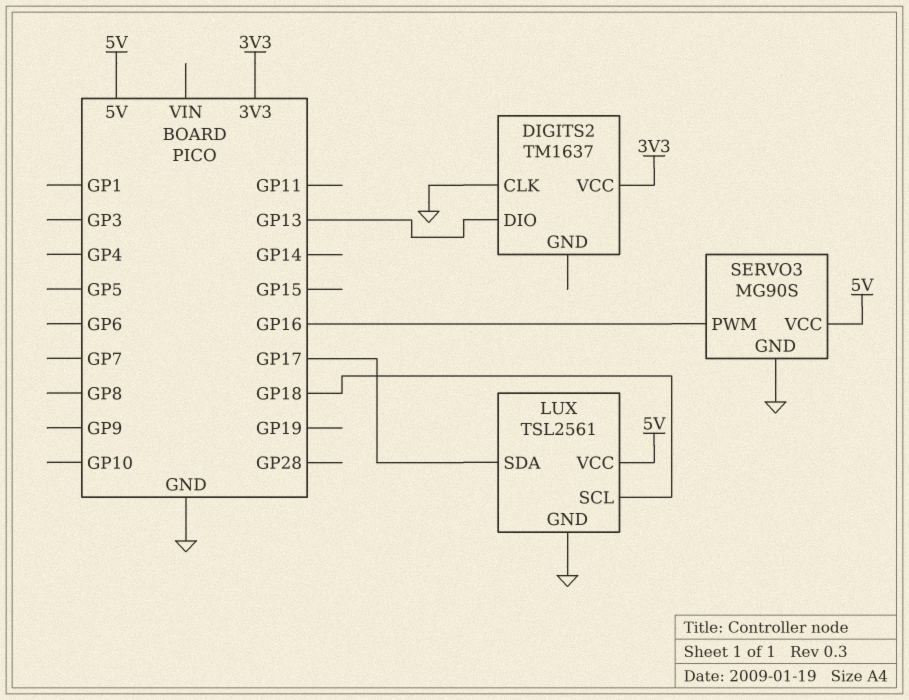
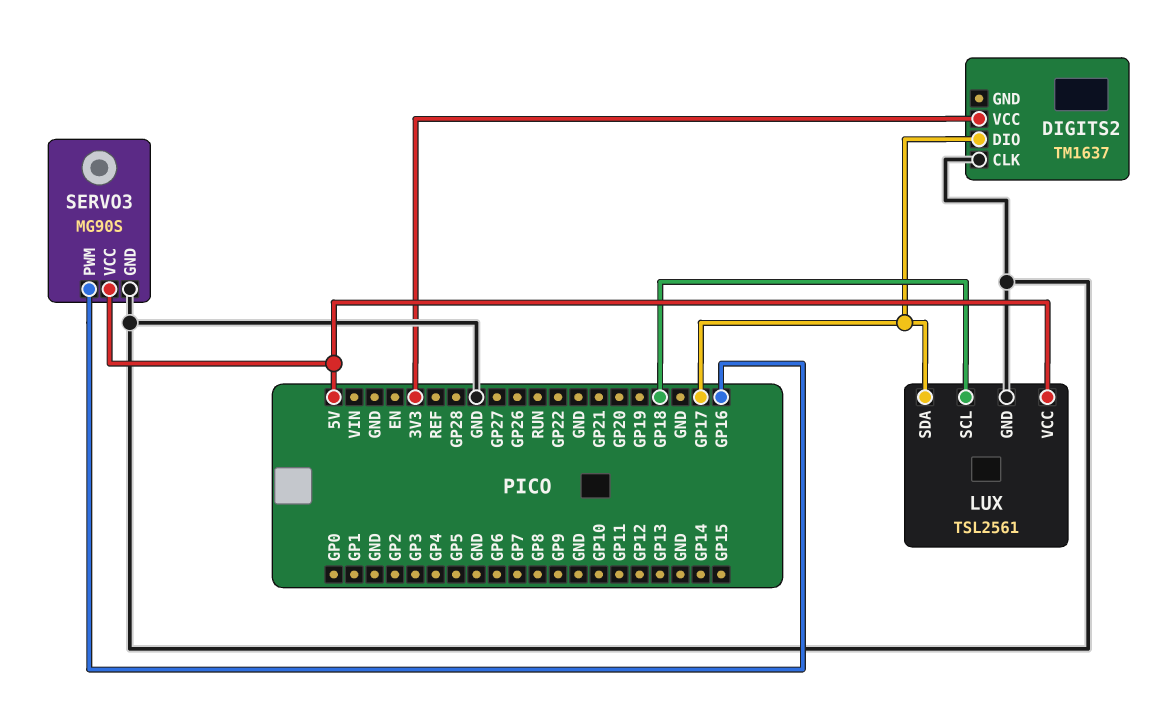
DIGITS2 pin DIO: GP13 -> GP17

